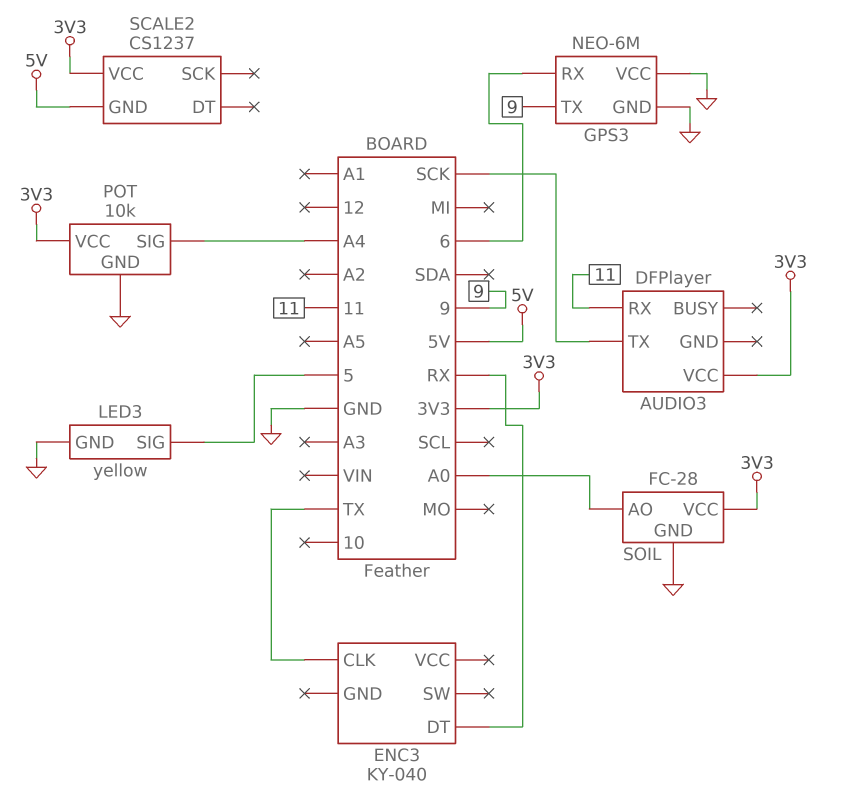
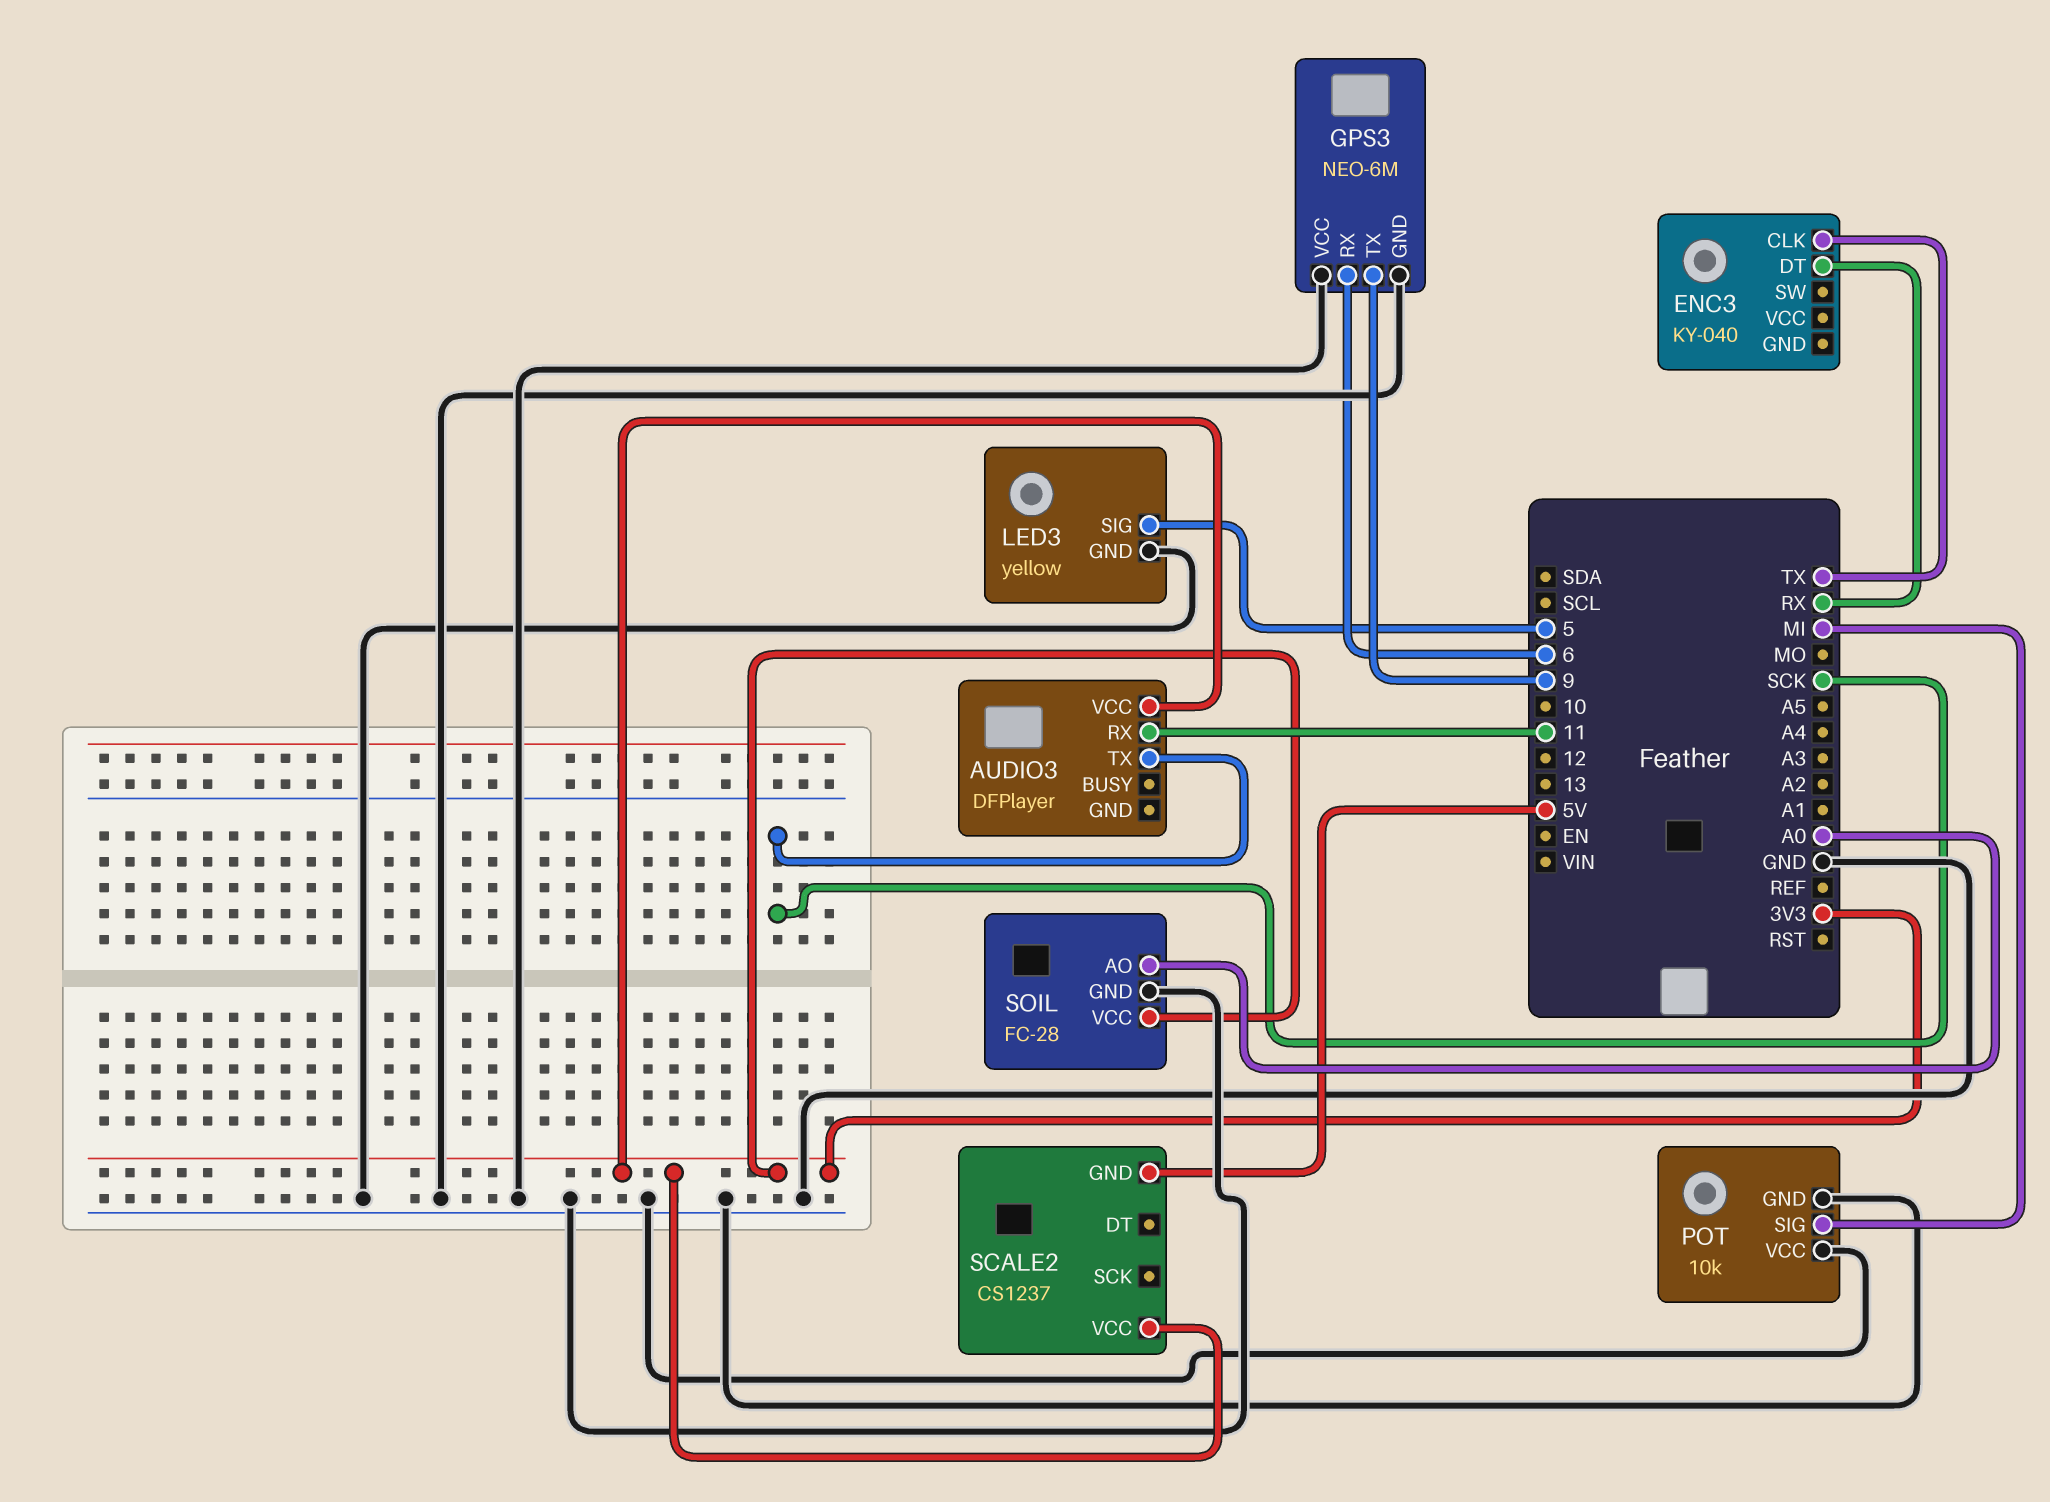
POT pin SIG: A4 -> MI
POT pin VCC: 3V3 -> GND

